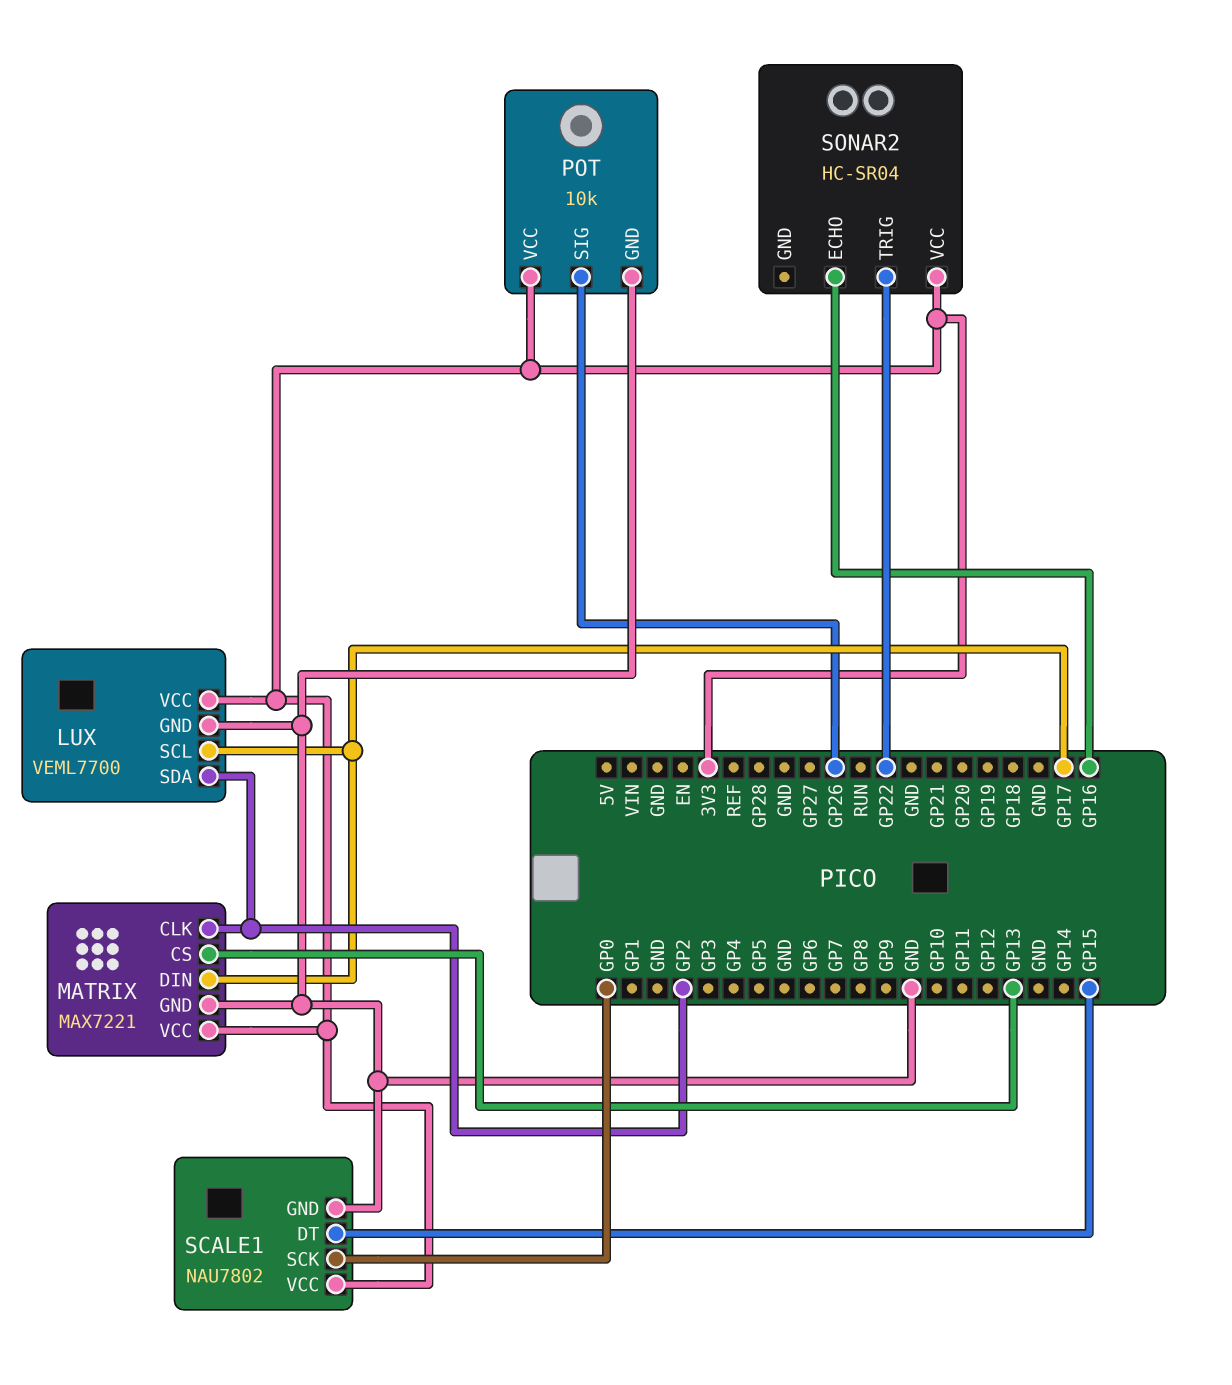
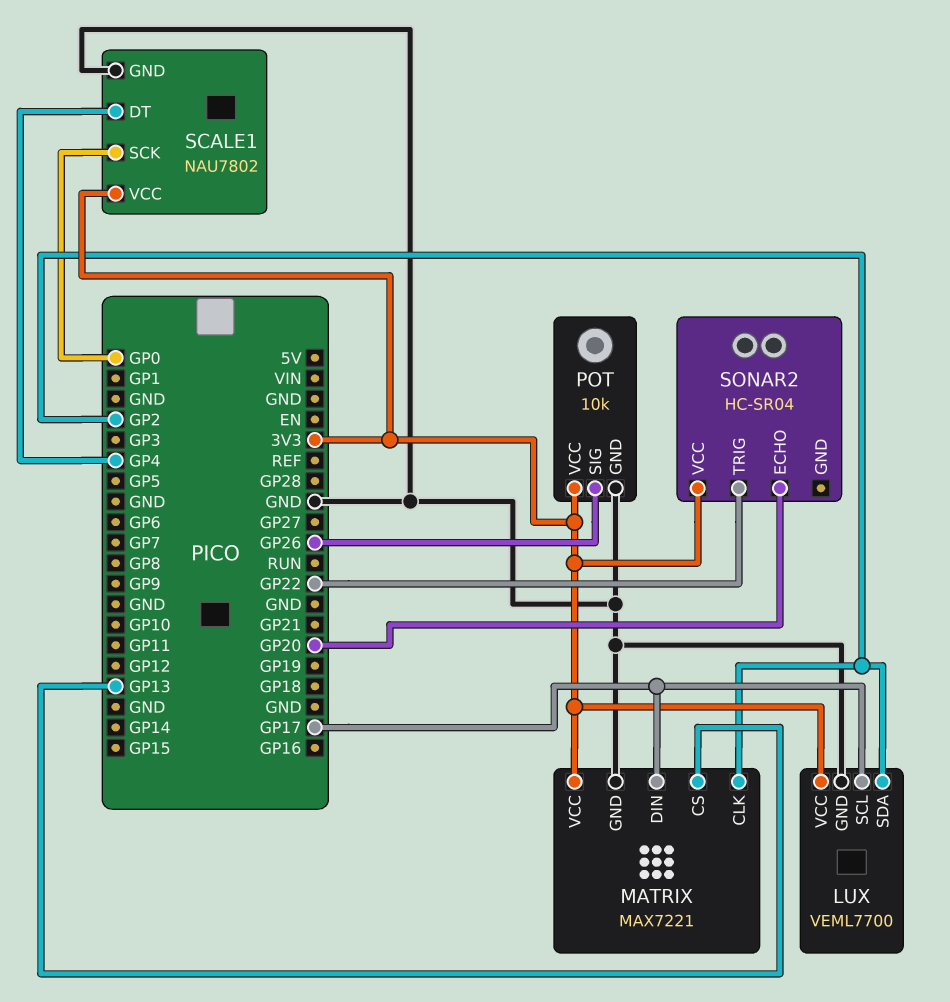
SCALE1 pin DT: GP15 -> GP4
SONAR2 pin ECHO: GP16 -> GP20

